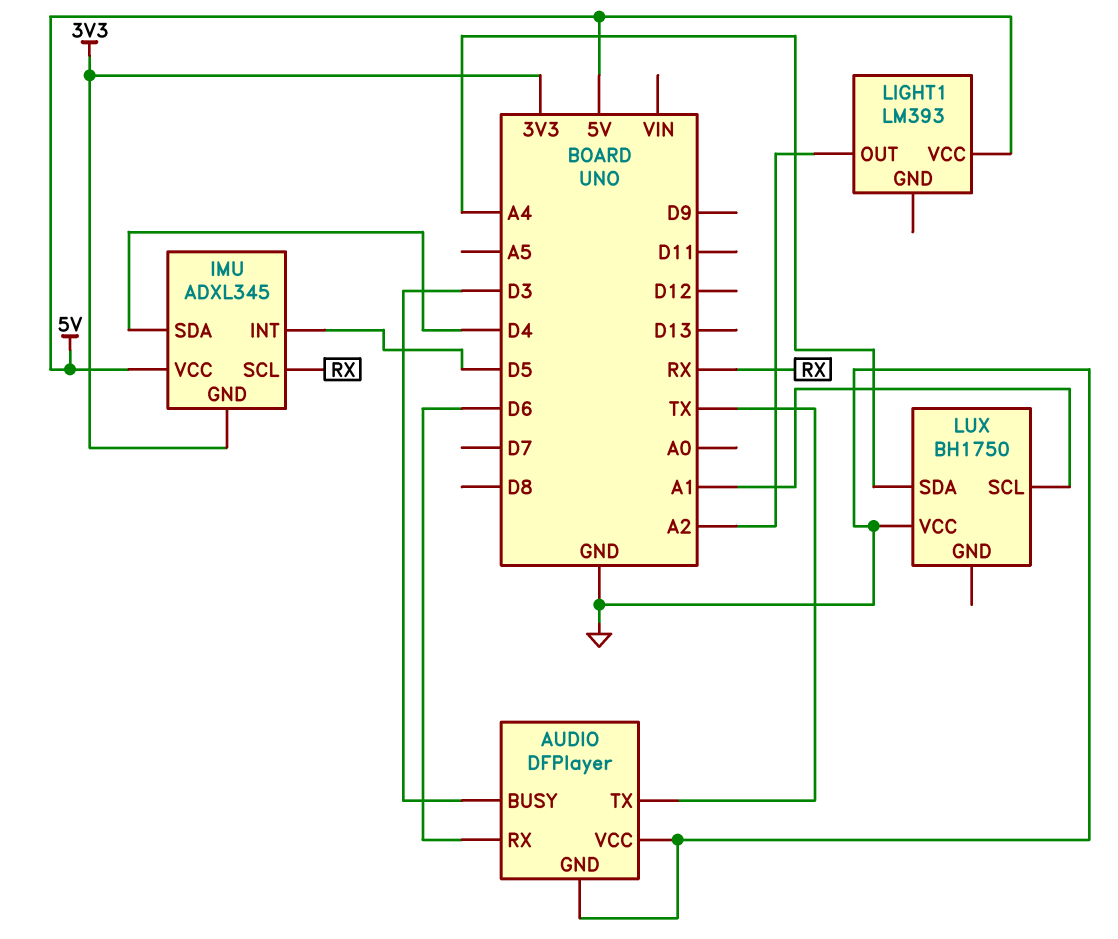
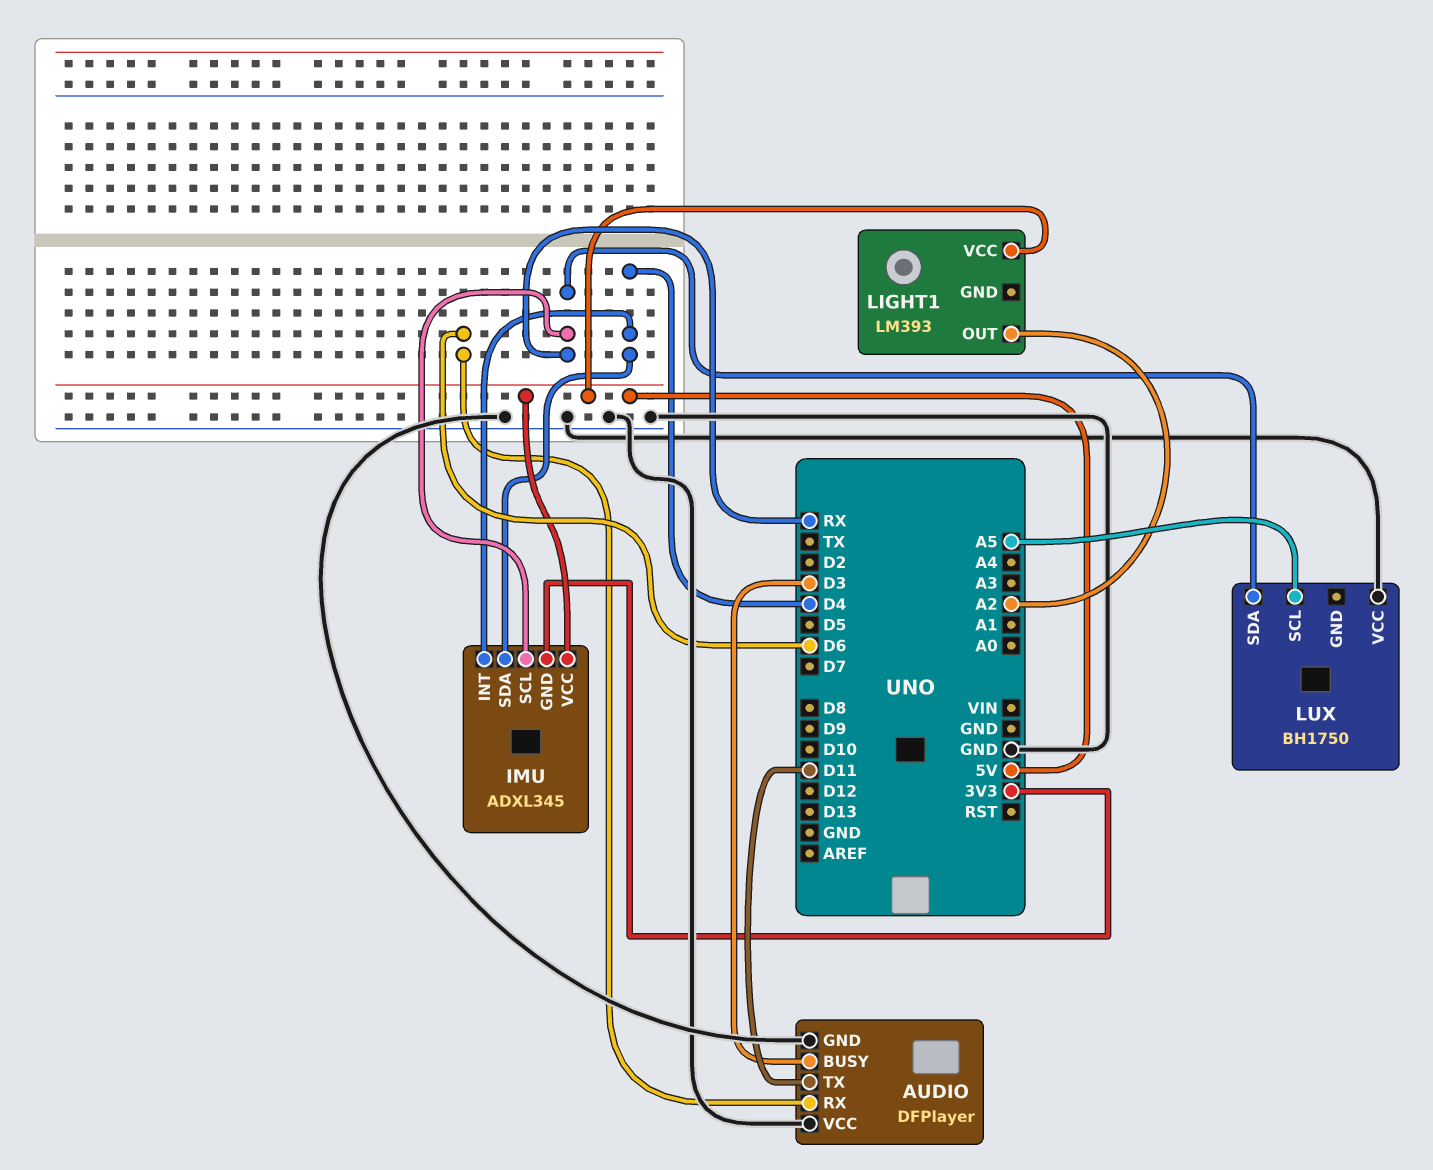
AUDIO pin TX: TX -> D11
IMU pin INT: D5 -> D4
LUX pin SCL: A1 -> A5
LUX pin SDA: A4 -> RX

